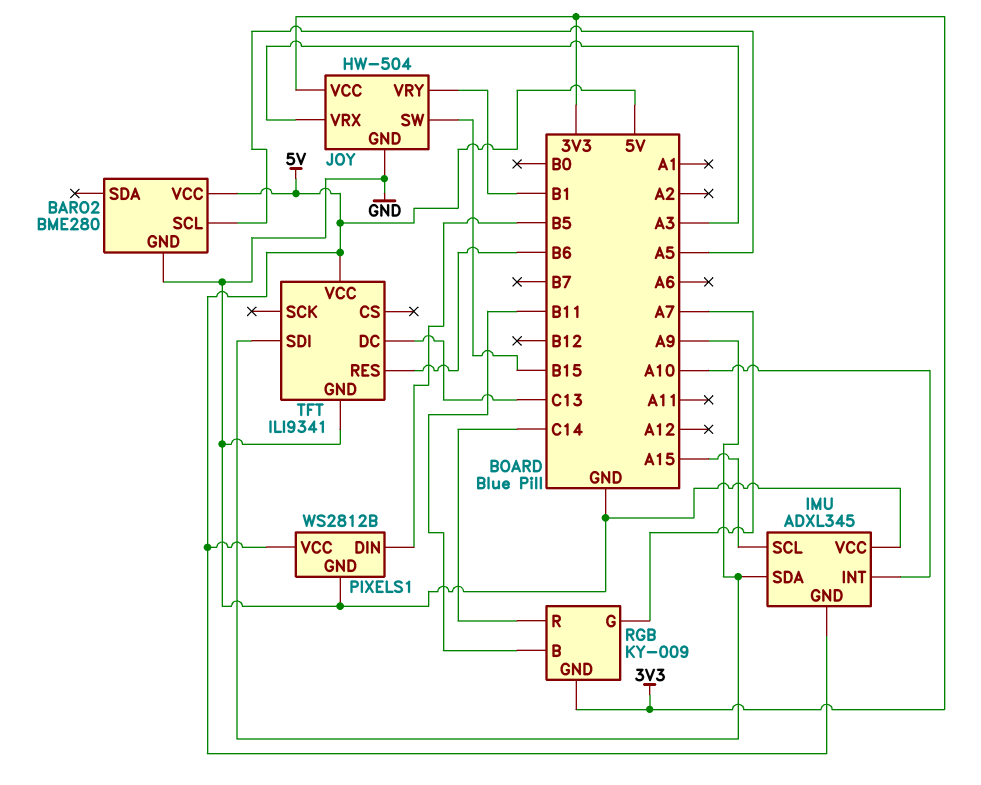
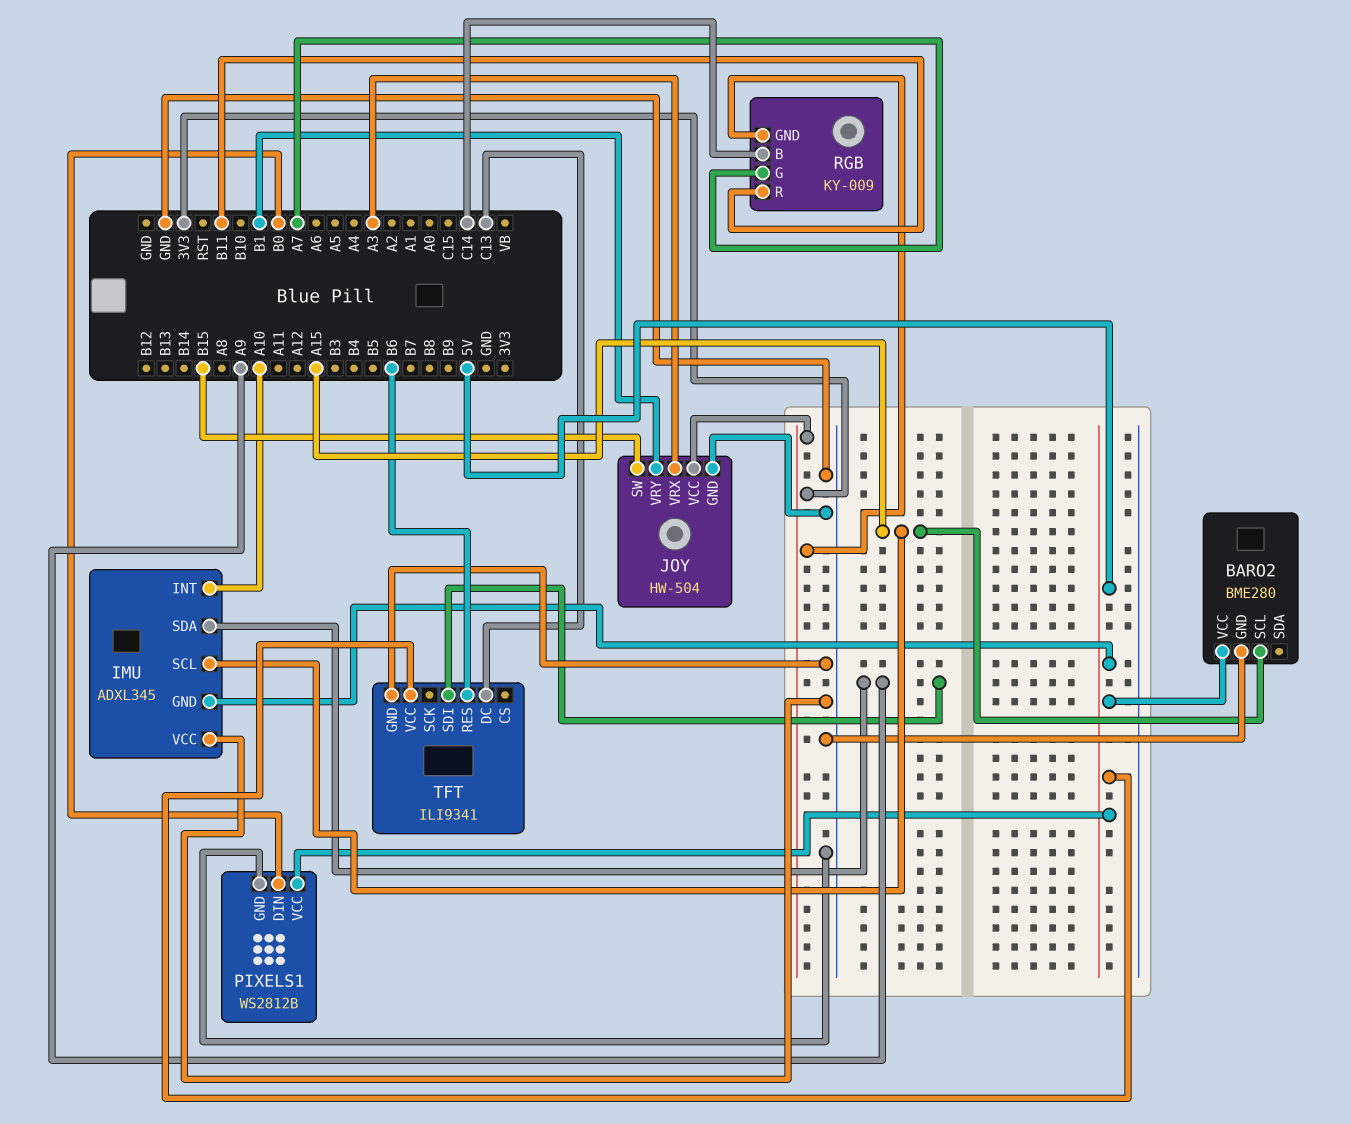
BARO2 pin SCL: A5 -> A15
PIXELS1 pin DIN: B5 -> B0
RGB pin B: B11 -> C14
RGB pin R: C14 -> B11

